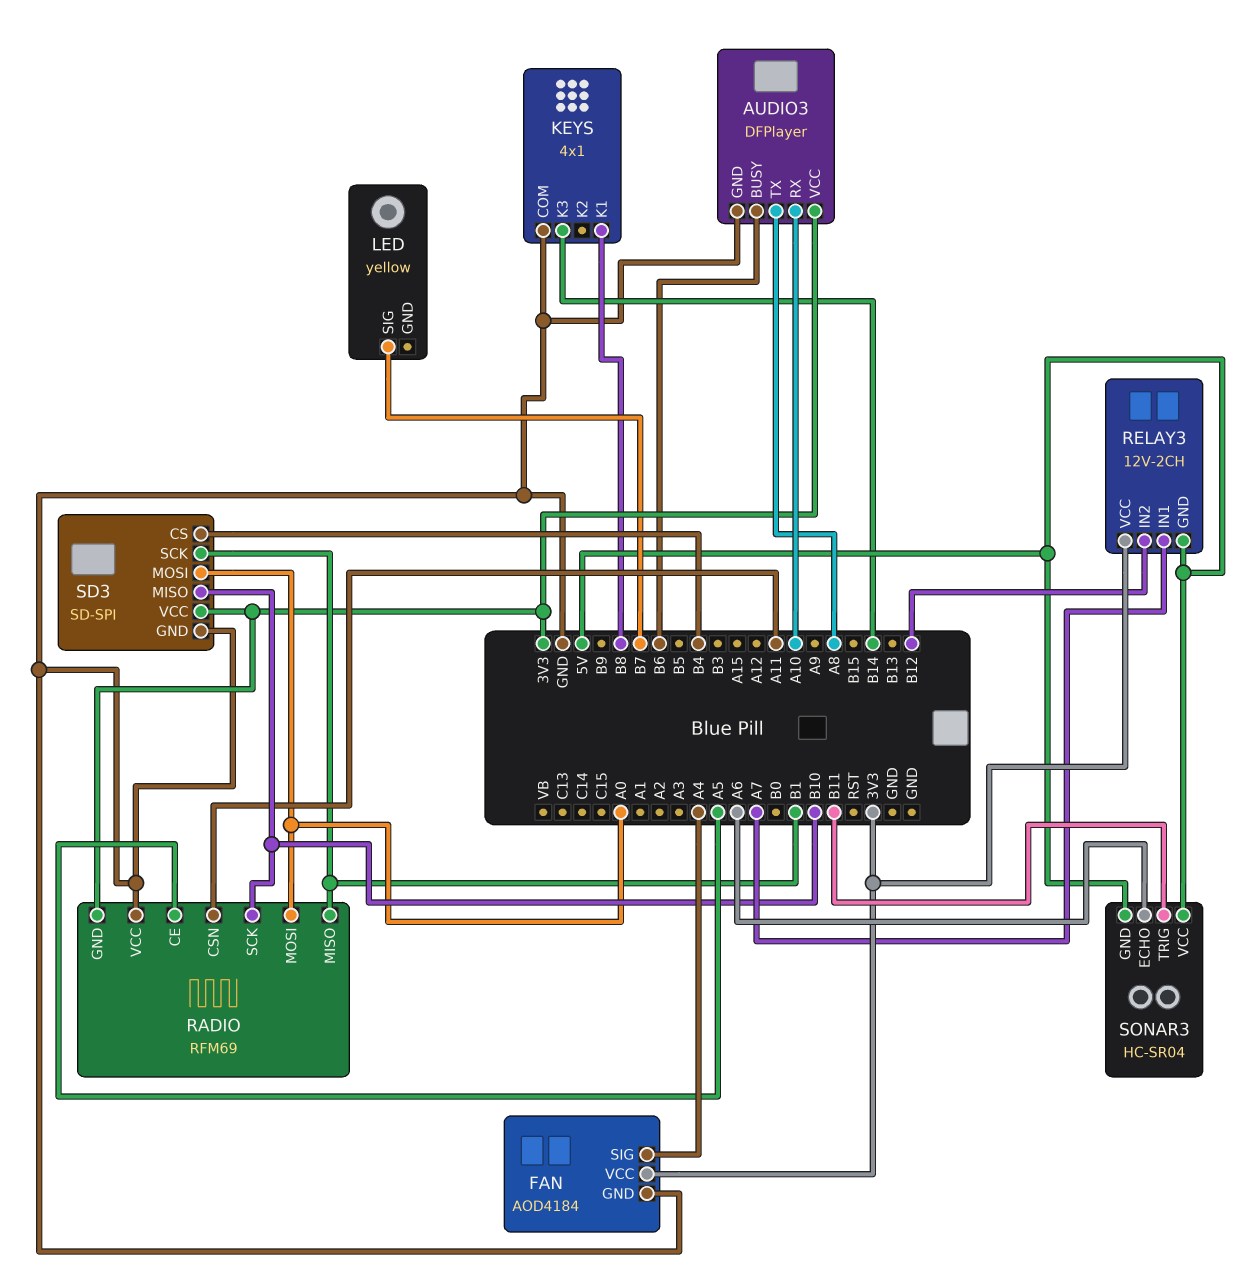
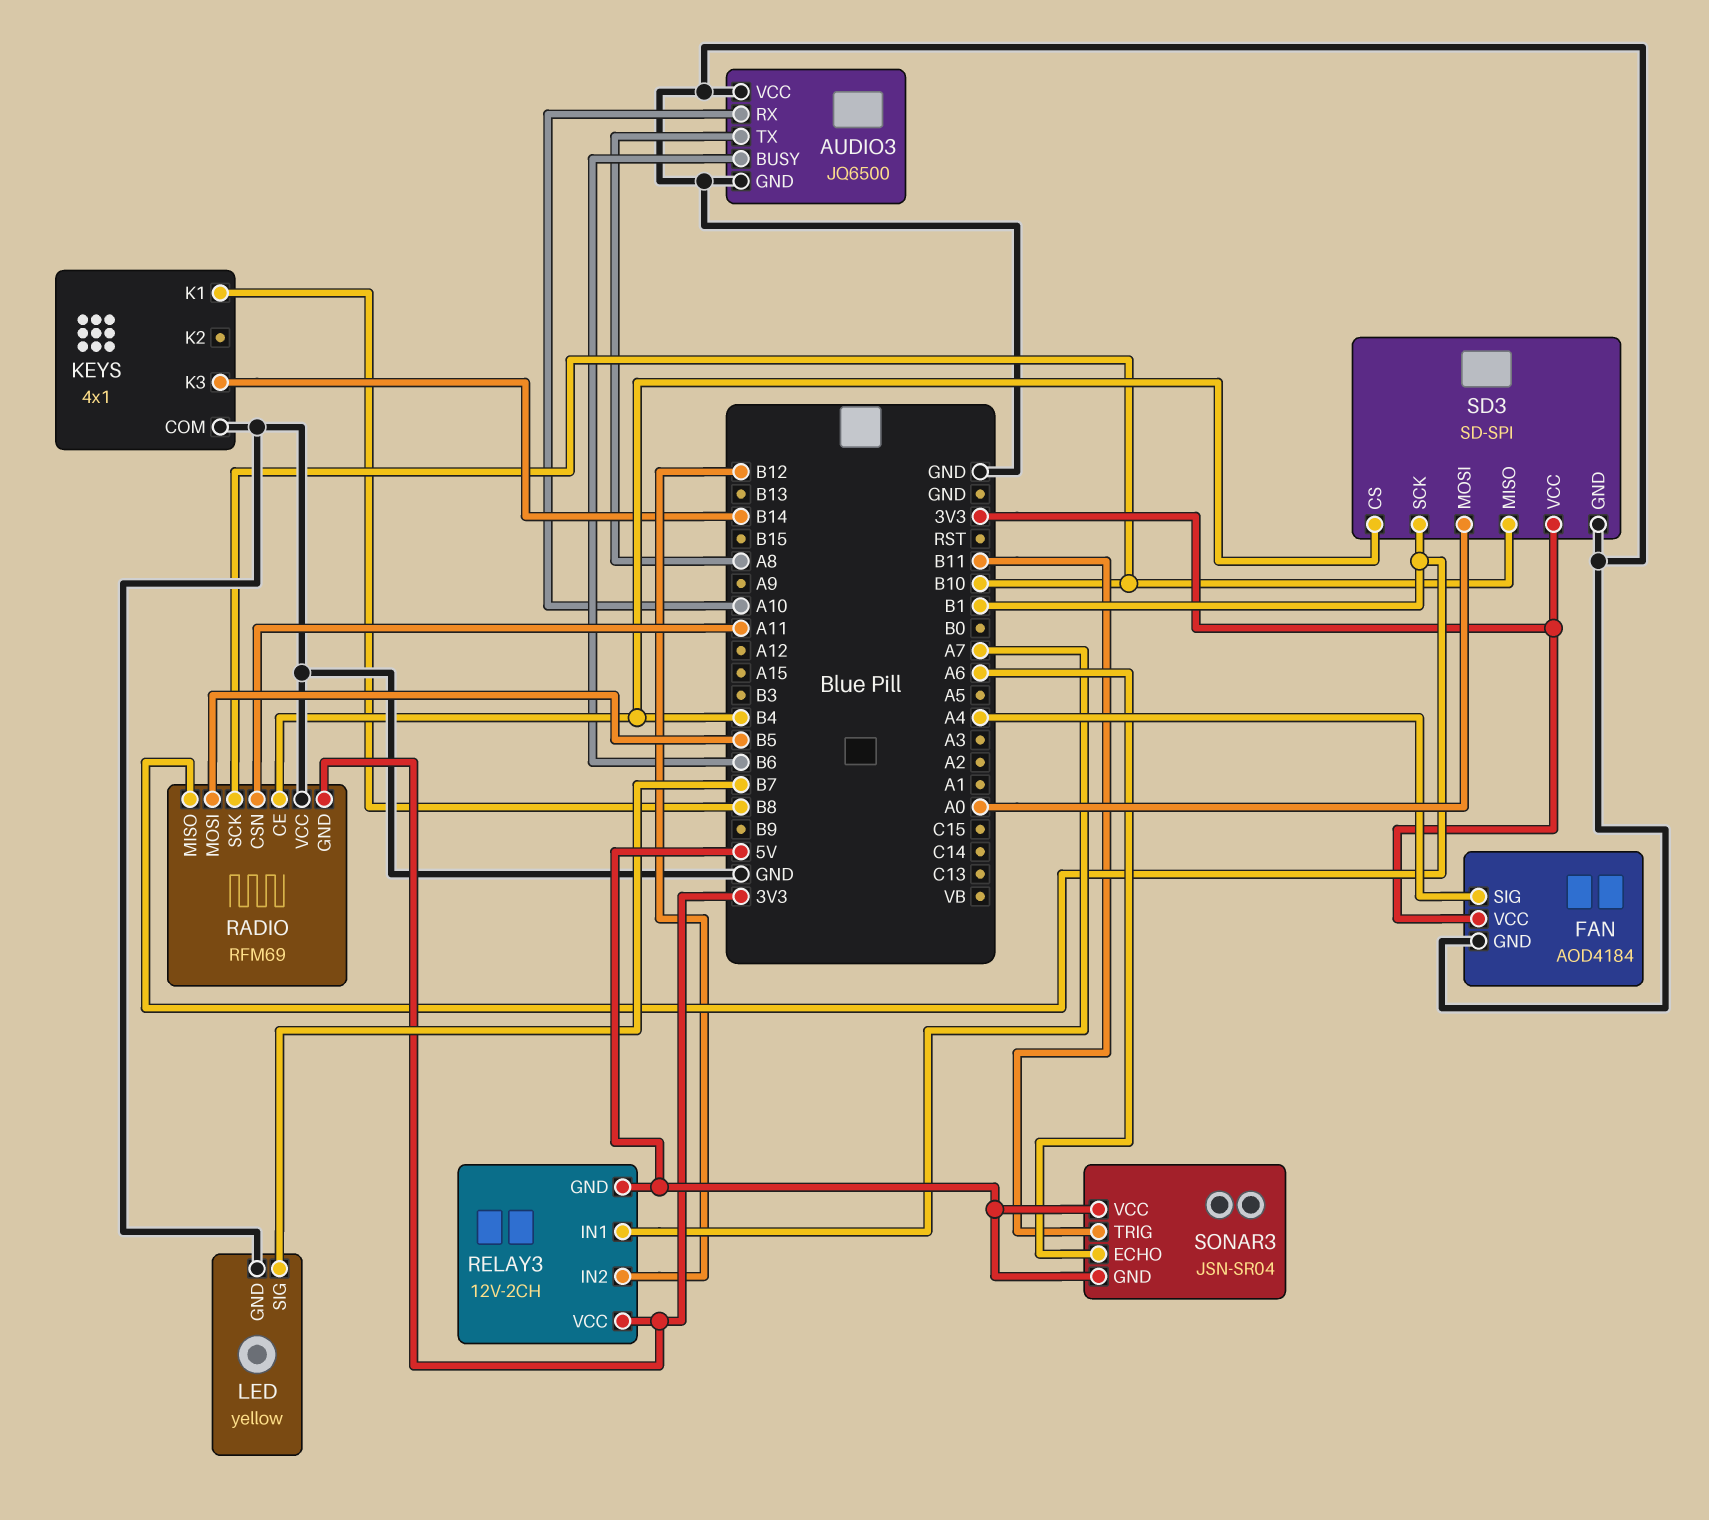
AUDIO3: DFPlayer -> JQ6500
AUDIO3 pin VCC: 3V3 -> GND
LED pin GND: none -> GND
RADIO pin CE: A5 -> B4
RADIO pin MOSI: A0 -> B5
SONAR3: HC-SR04 -> JSN-SR04

